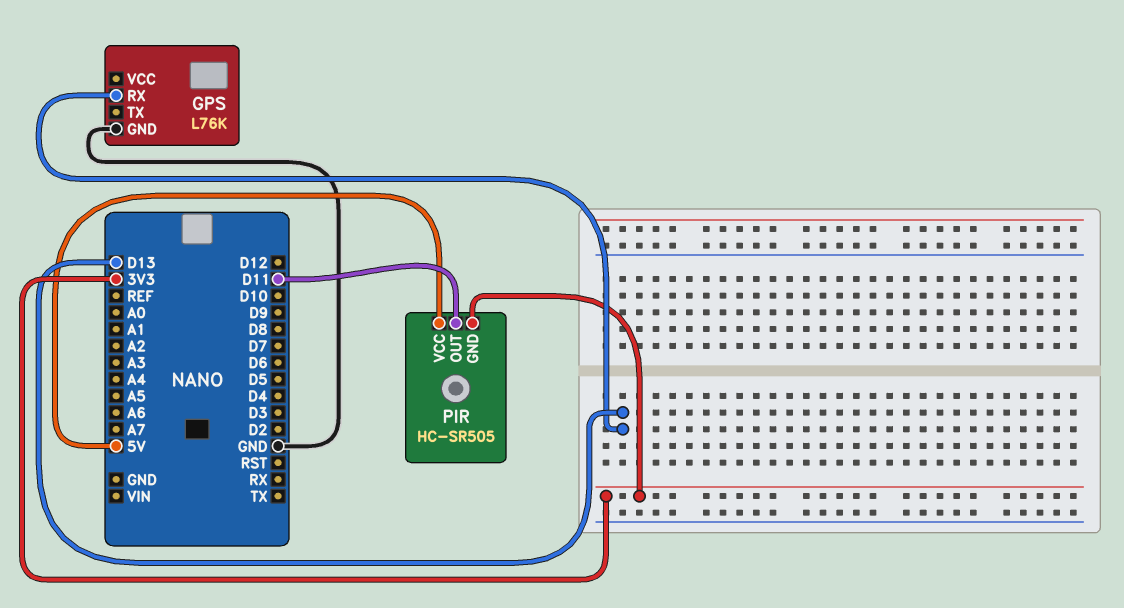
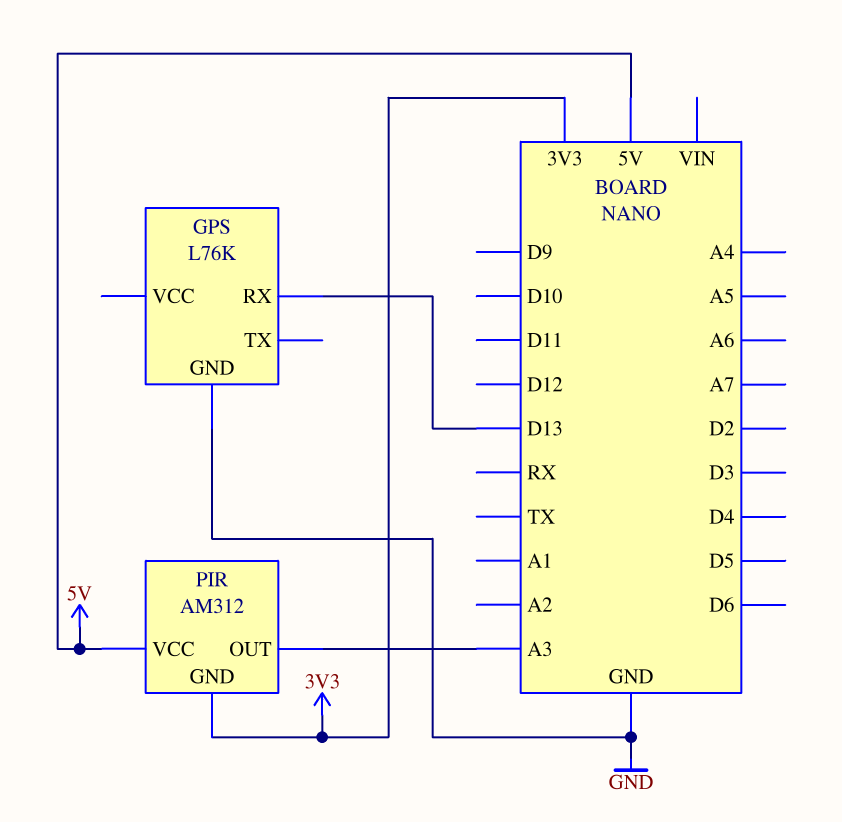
PIR: HC-SR505 -> AM312
PIR pin OUT: D11 -> A3

